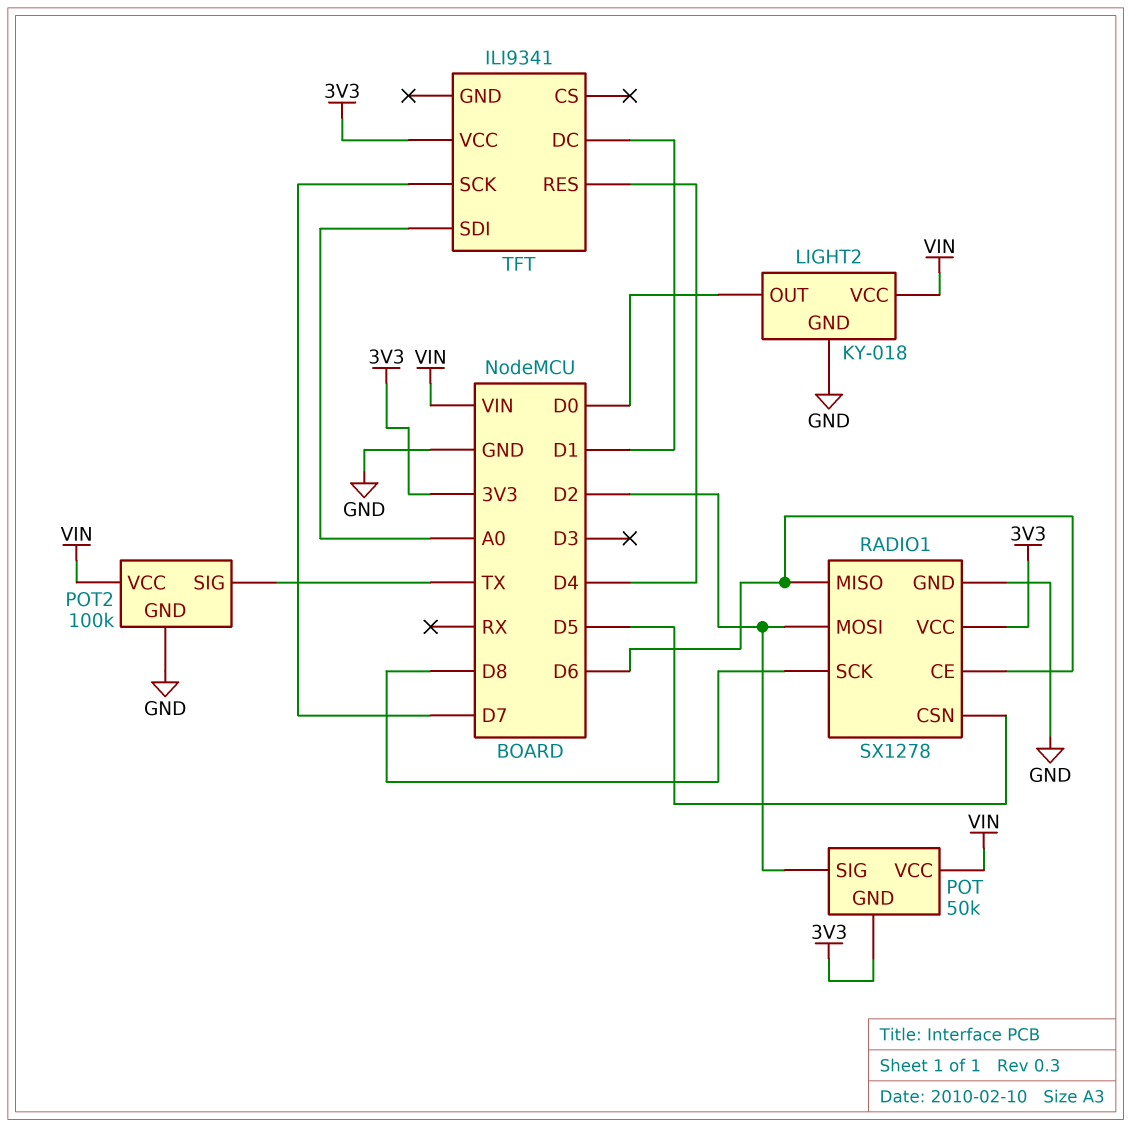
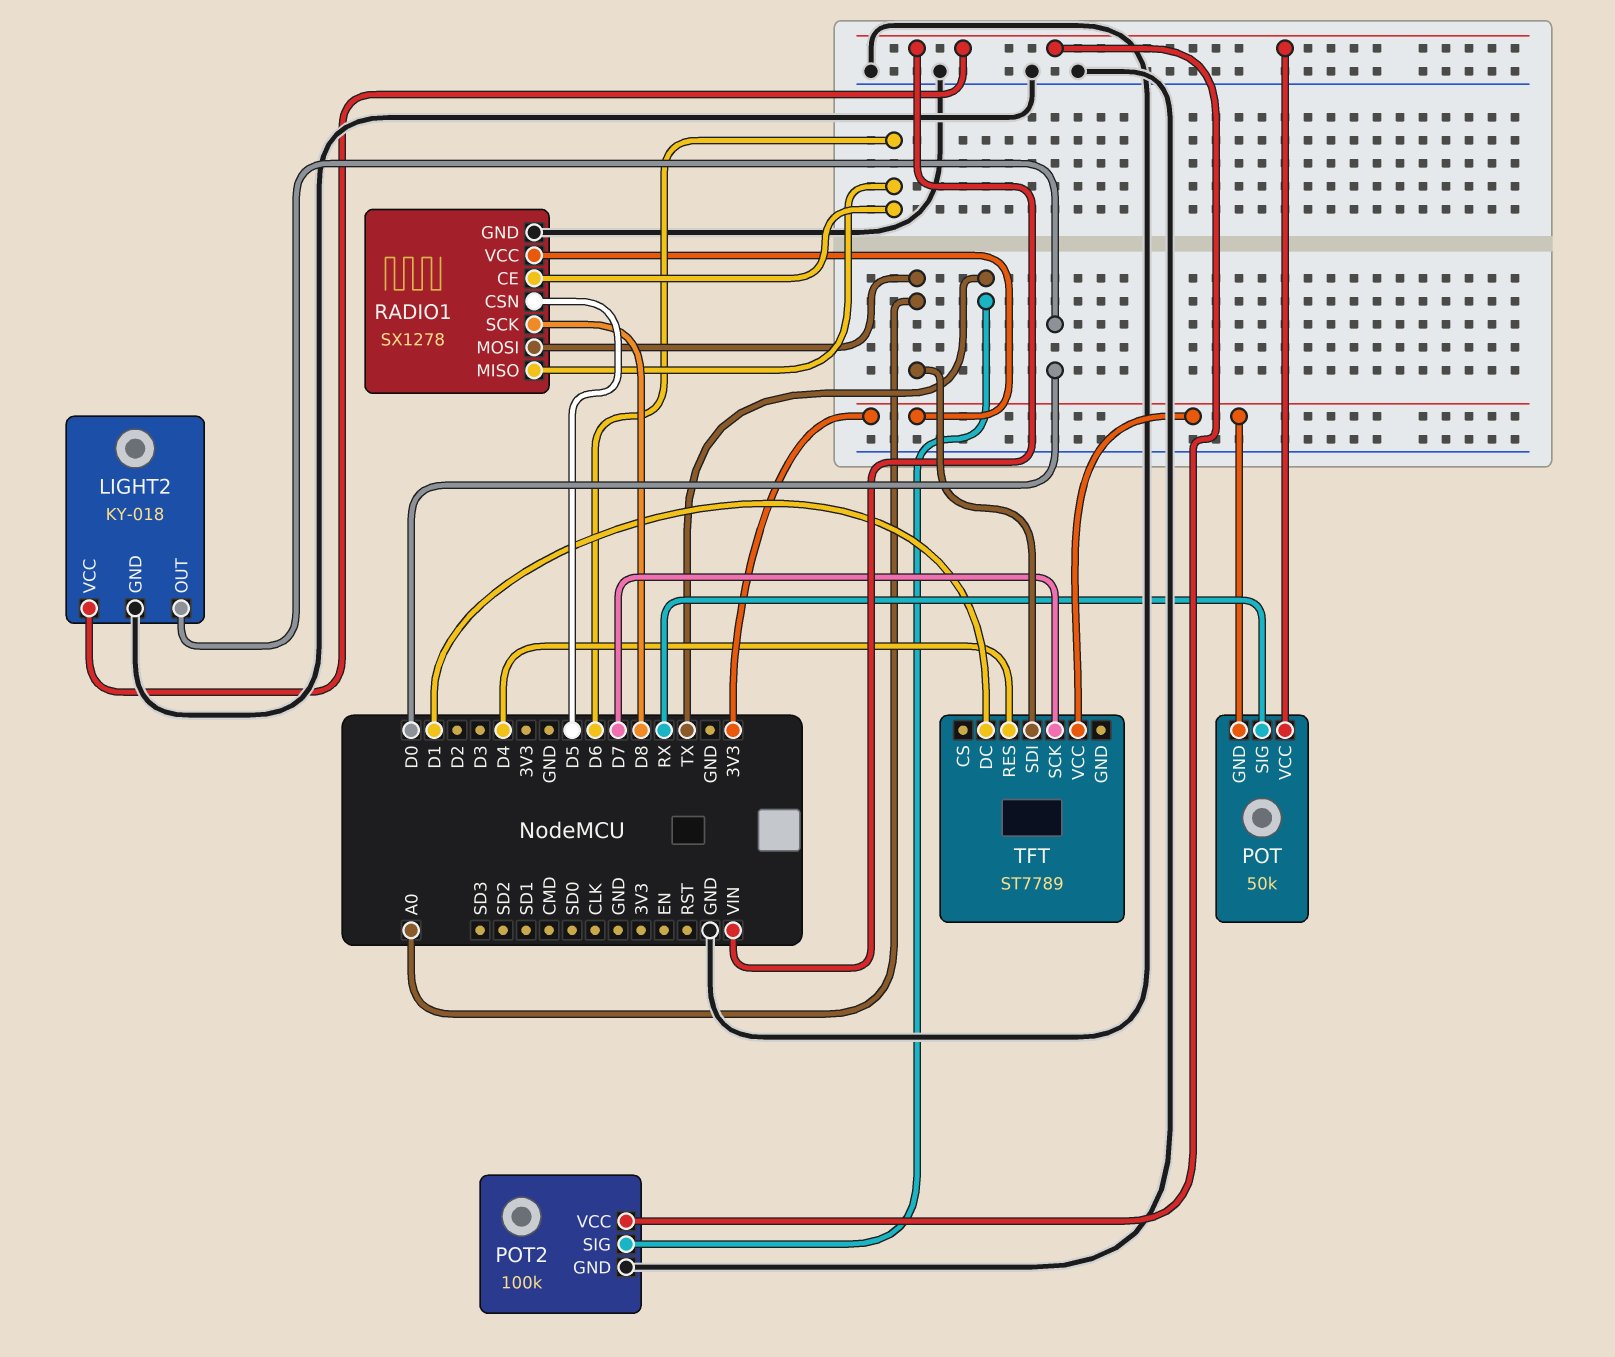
POT pin SIG: D2 -> RX
RADIO1 pin MOSI: D2 -> A0
TFT: ILI9341 -> ST7789

